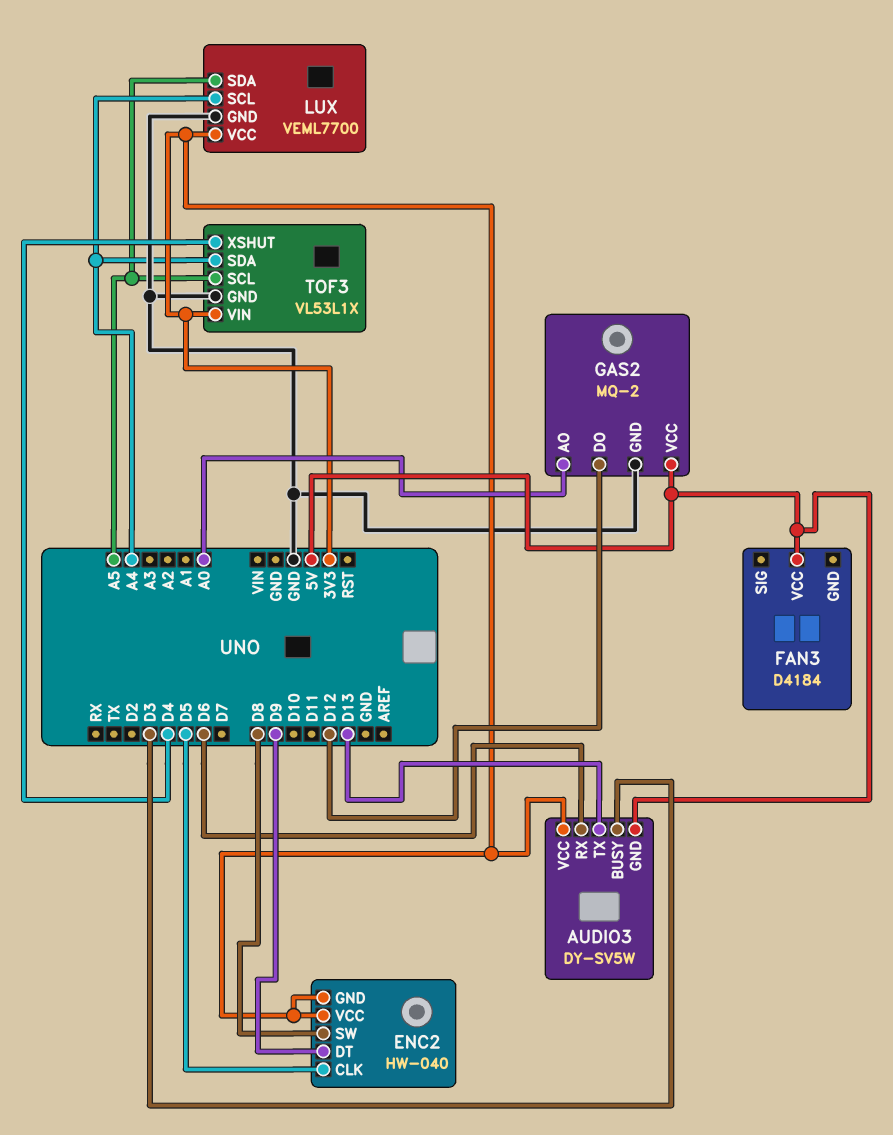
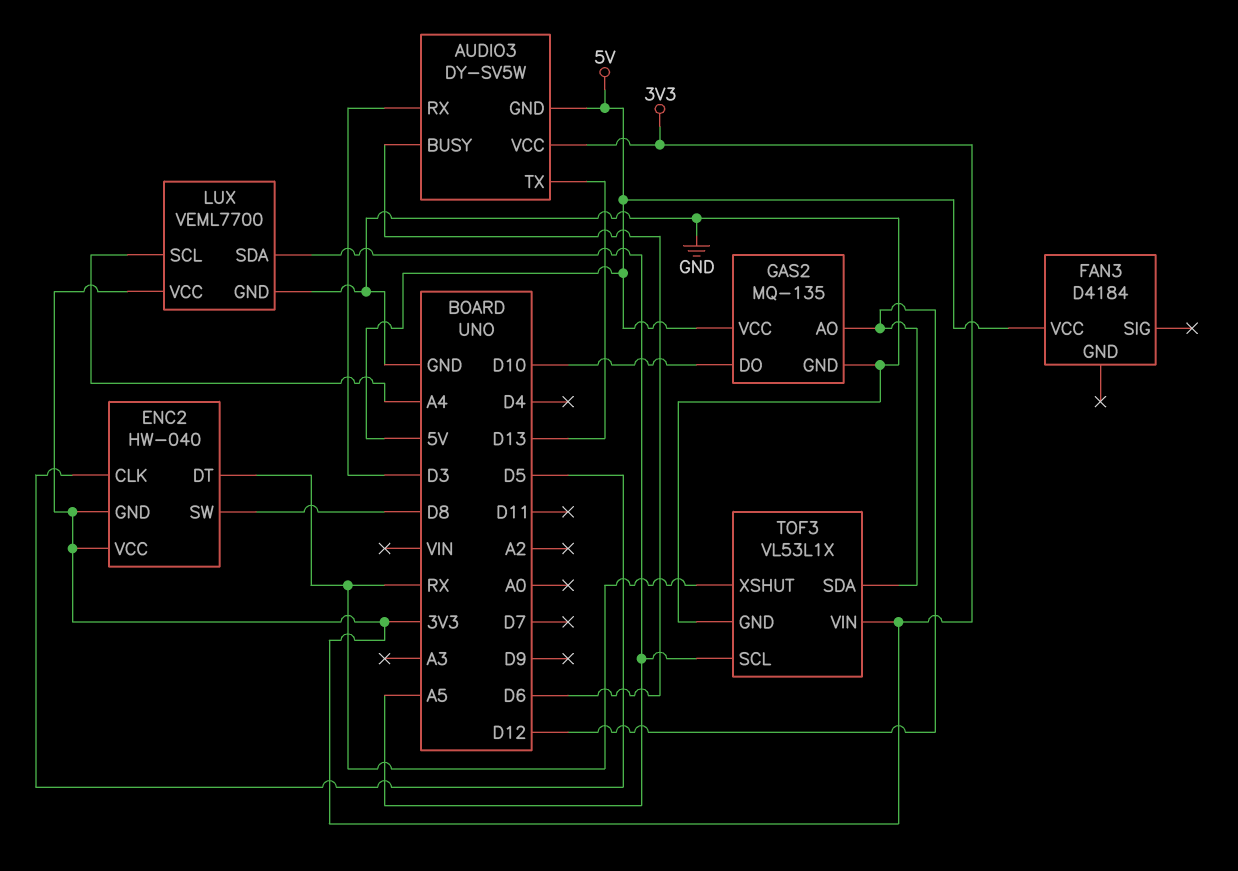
AUDIO3 pin BUSY: D3 -> D6
AUDIO3 pin RX: D6 -> D3
ENC2 pin DT: D9 -> RX
GAS2: MQ-2 -> MQ-135
GAS2 pin AO: A0 -> D12
GAS2 pin DO: D12 -> D10
TOF3 pin SDA: A4 -> D12
TOF3 pin XSHUT: D4 -> RX

